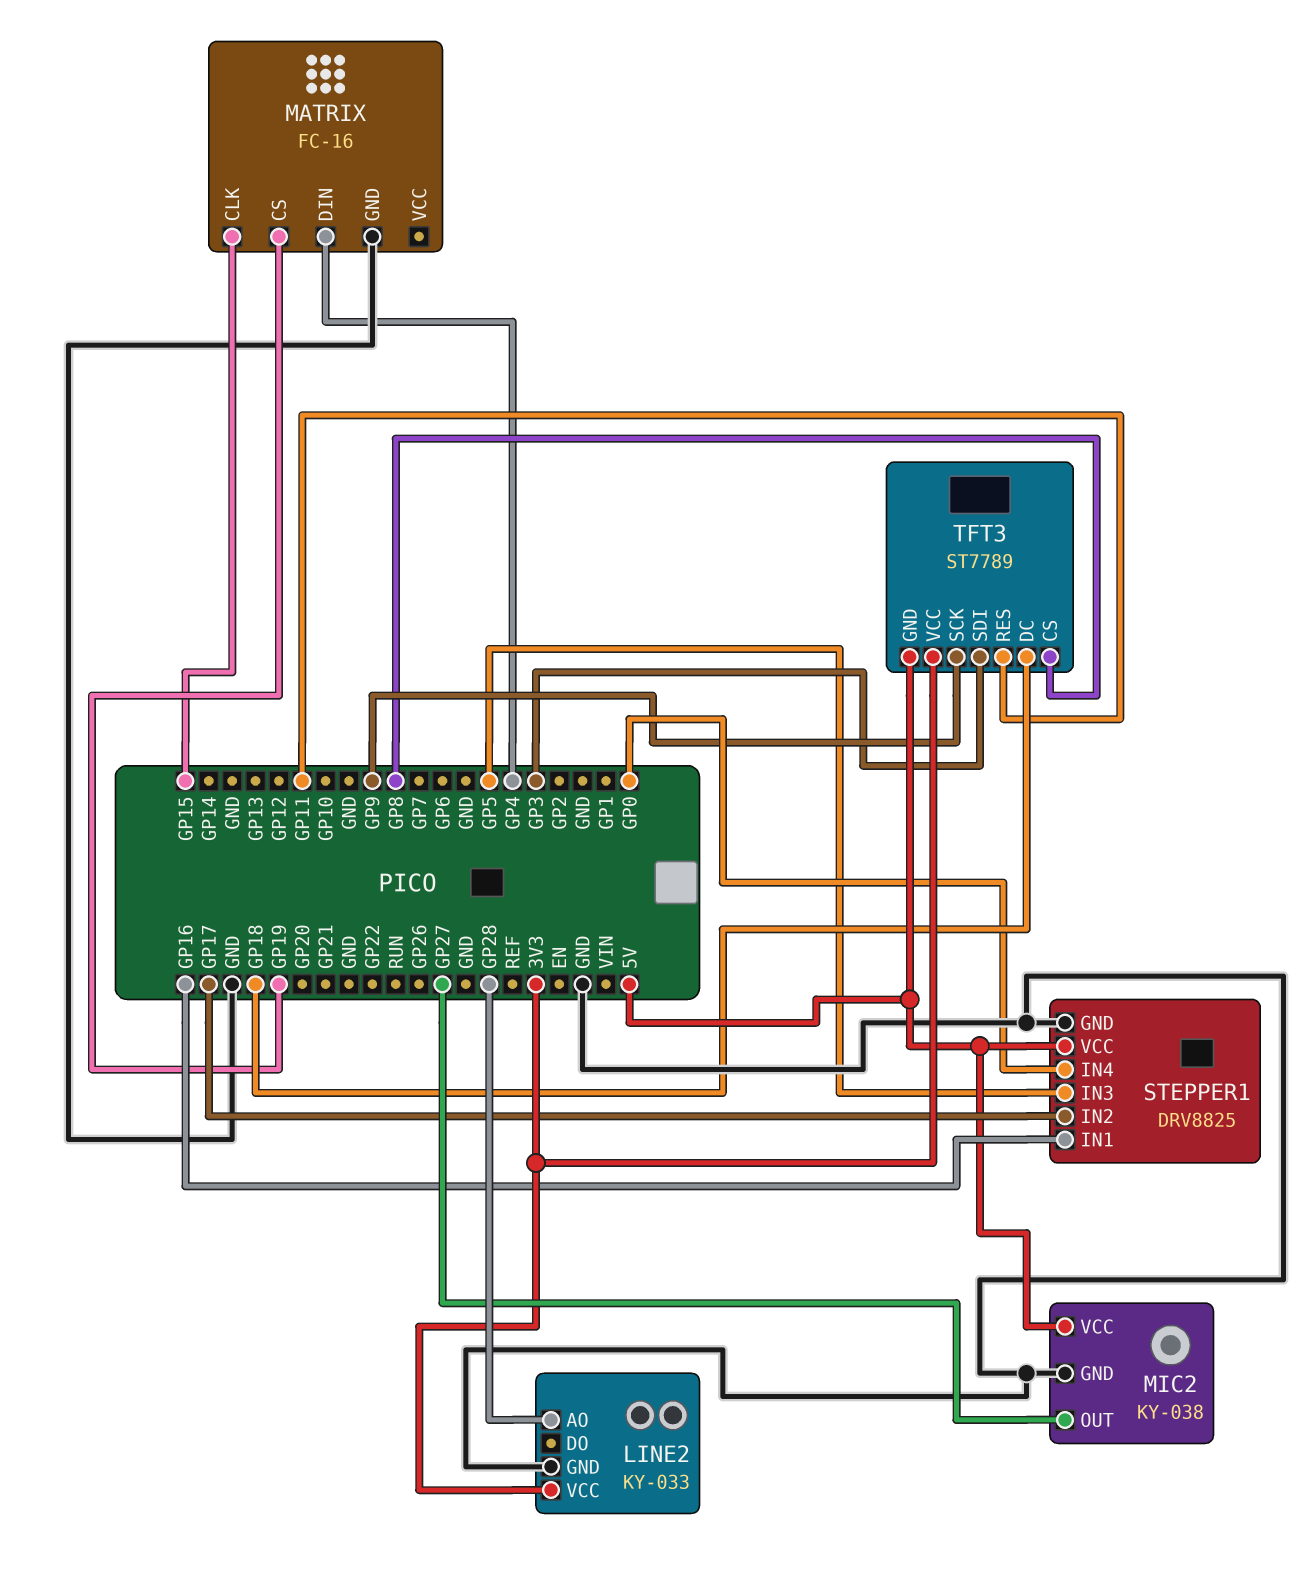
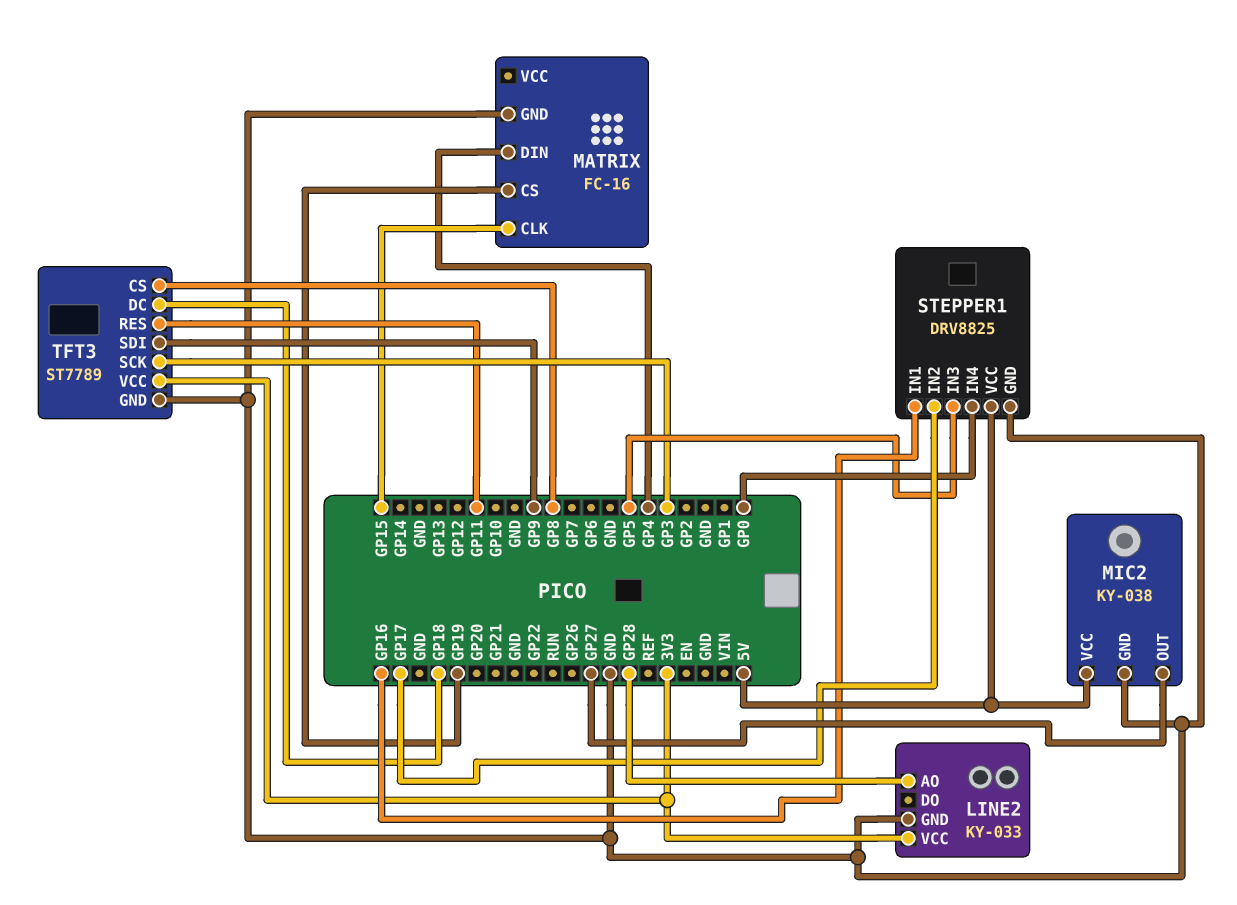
TFT3 pin GND: 5V -> GND
TFT3 pin SCK: GP9 -> GP3
TFT3 pin SDI: GP3 -> GP9

